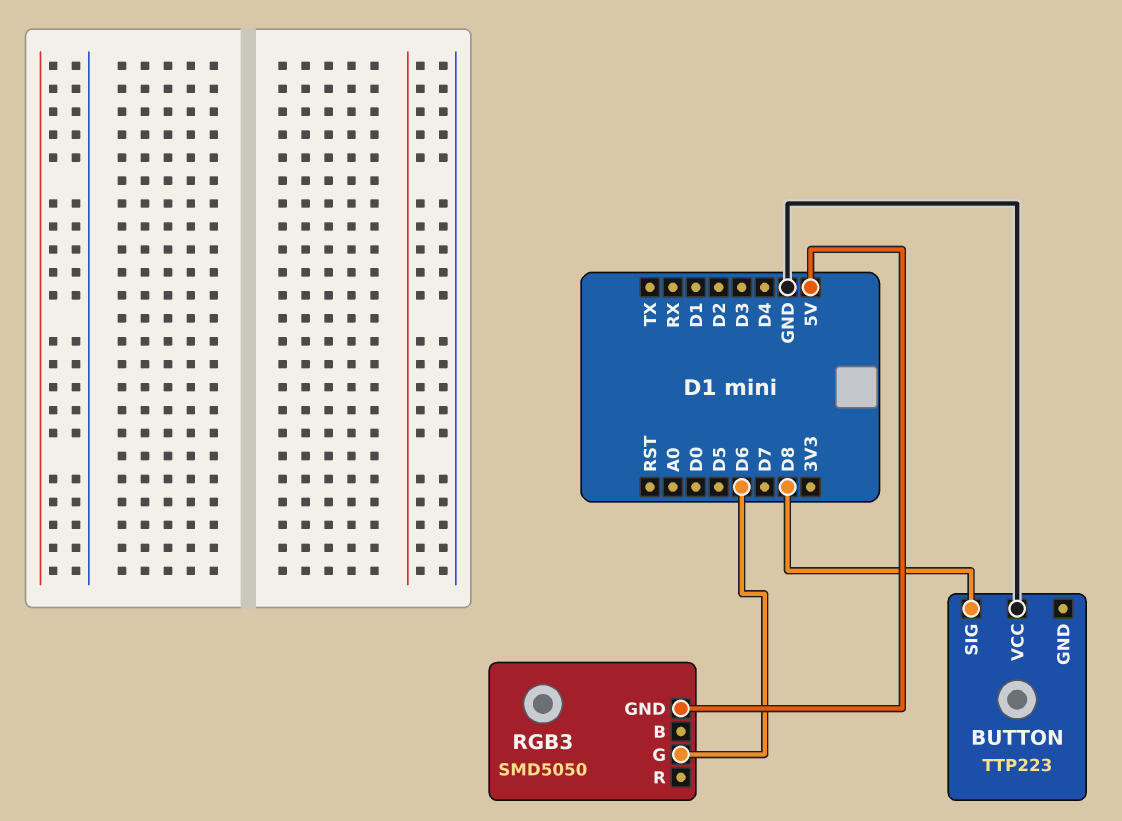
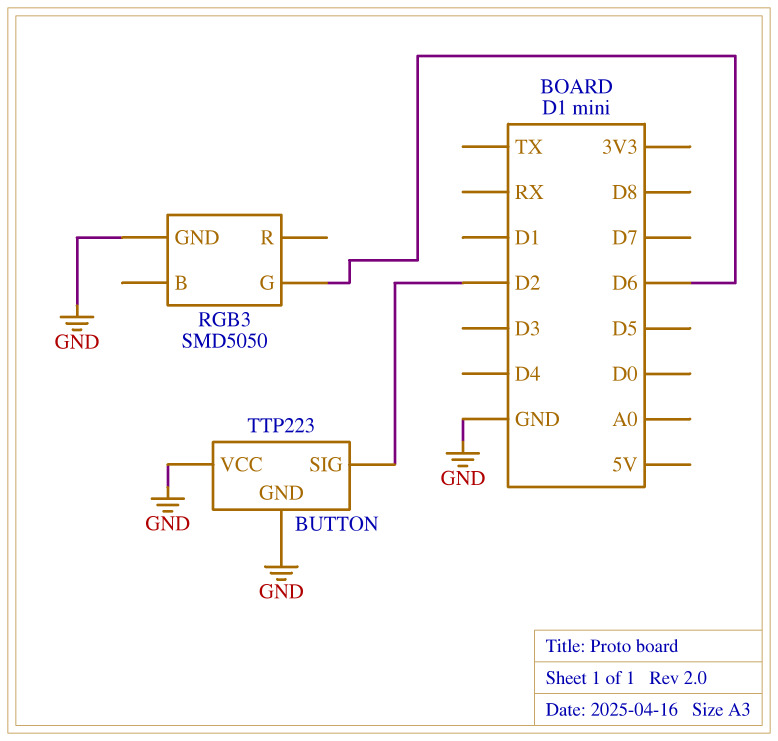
BUTTON pin GND: none -> GND
BUTTON pin SIG: D8 -> D2
RGB3 pin GND: 5V -> GND

